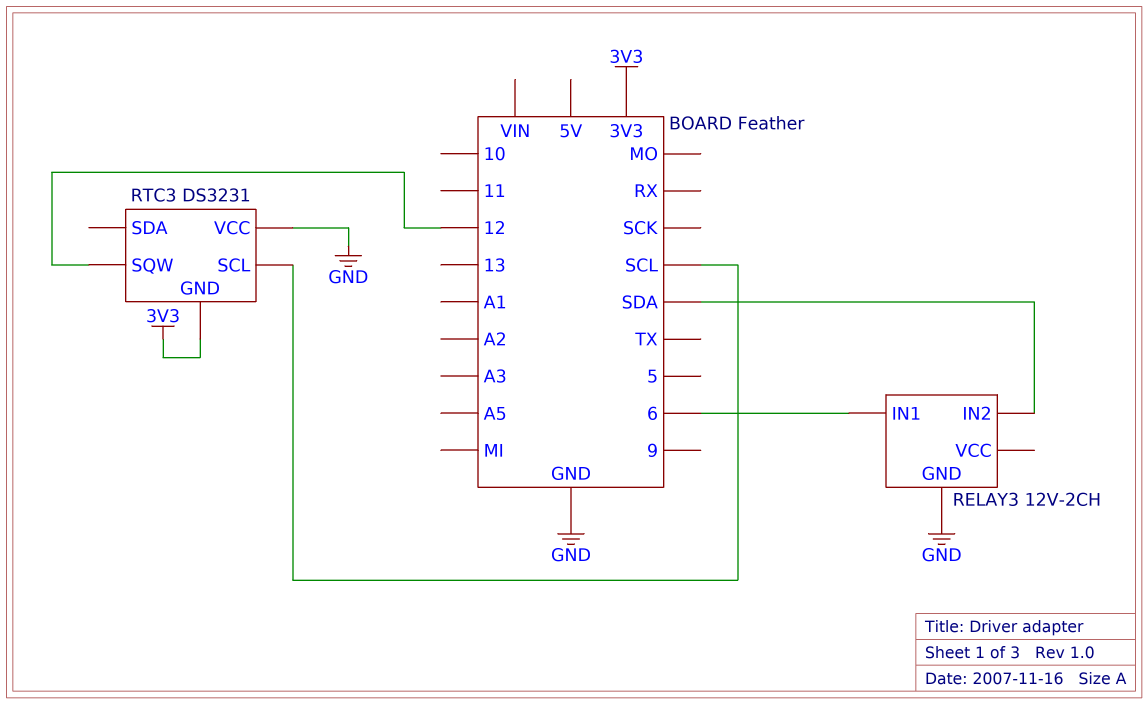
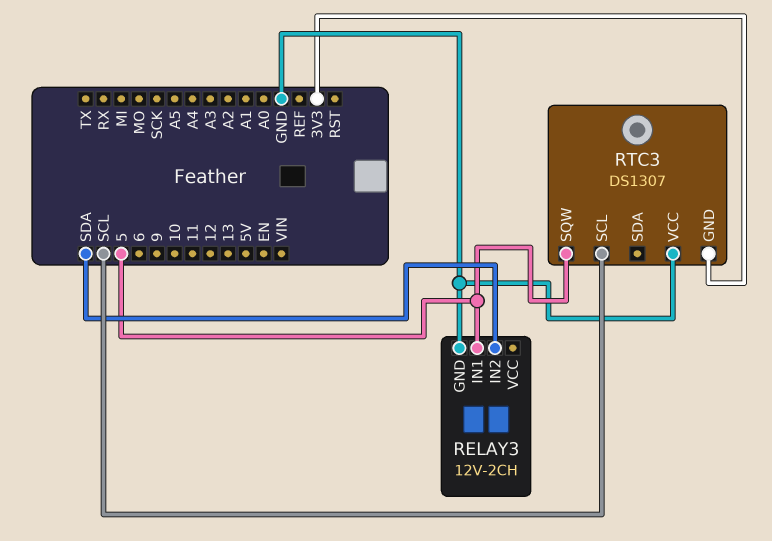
RELAY3 pin IN1: 6 -> 5
RTC3: DS3231 -> DS1307
RTC3 pin SQW: 12 -> 5

